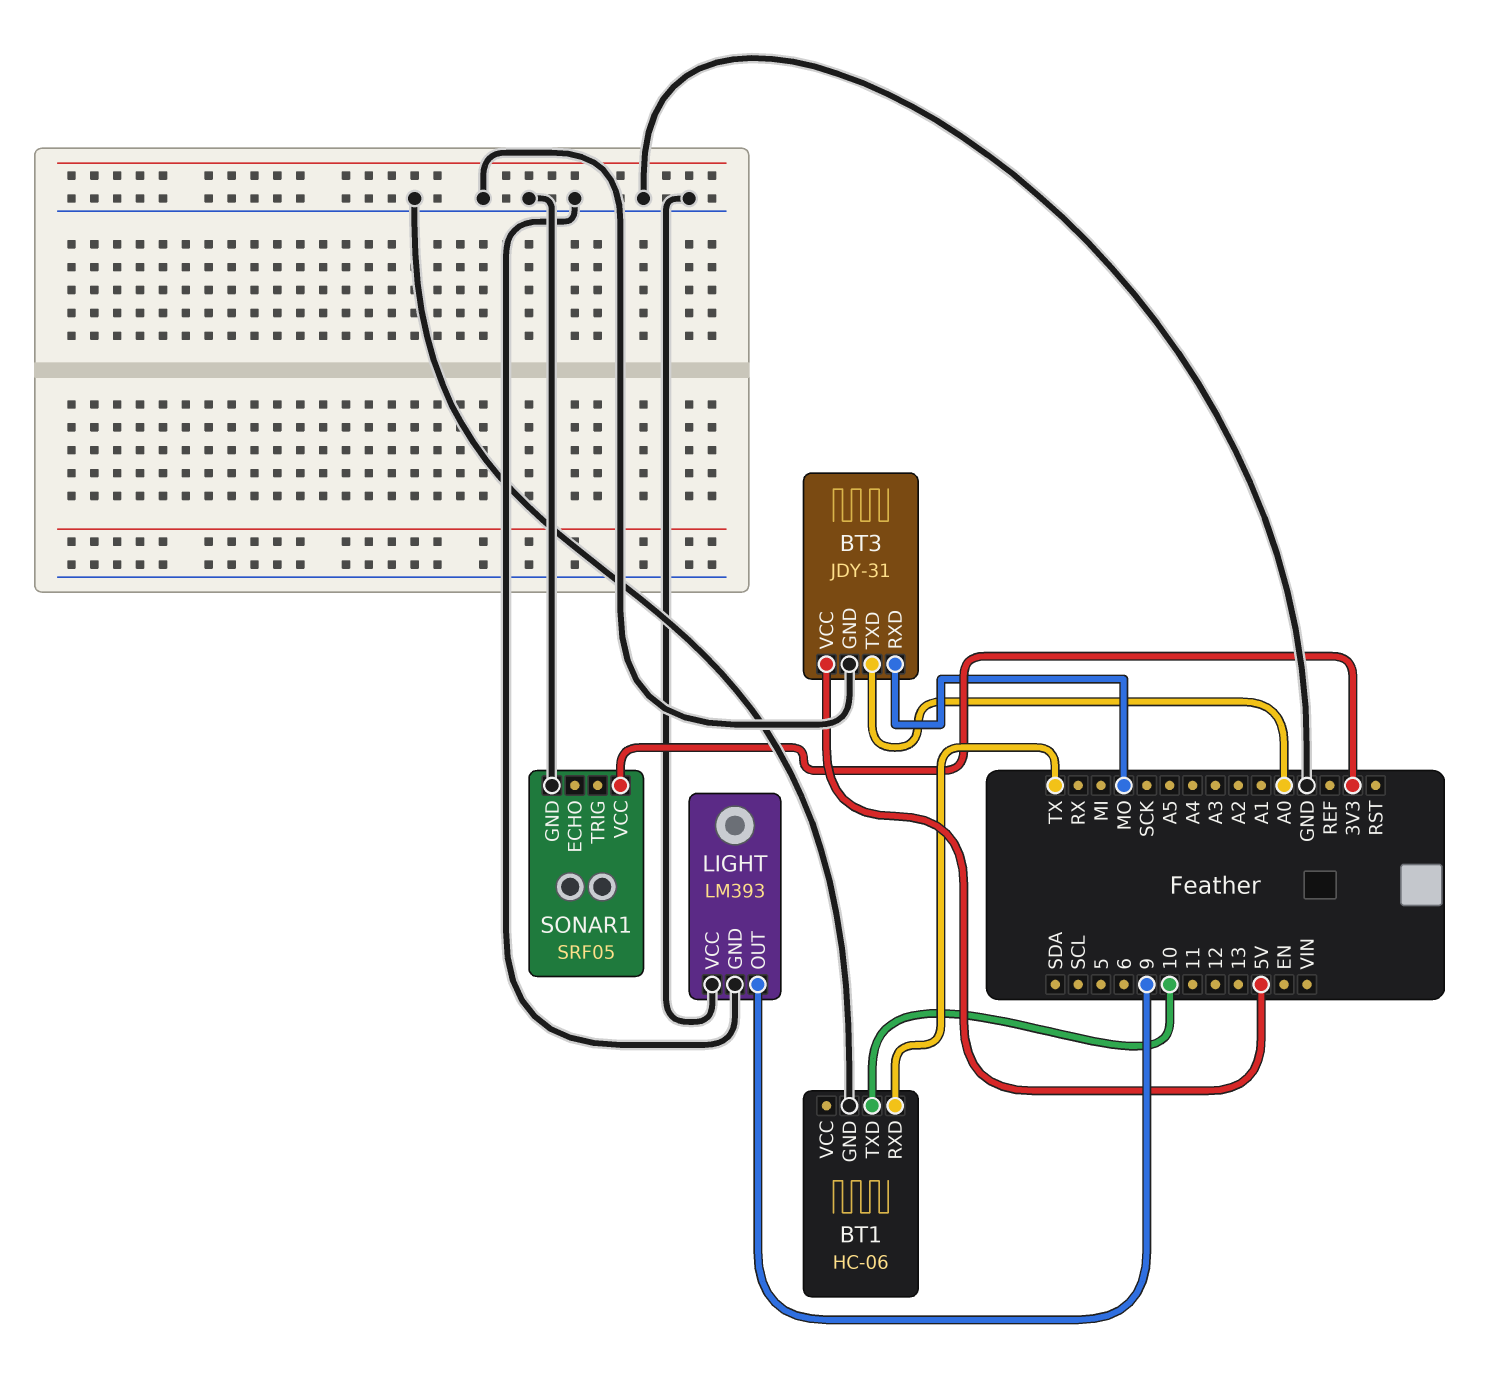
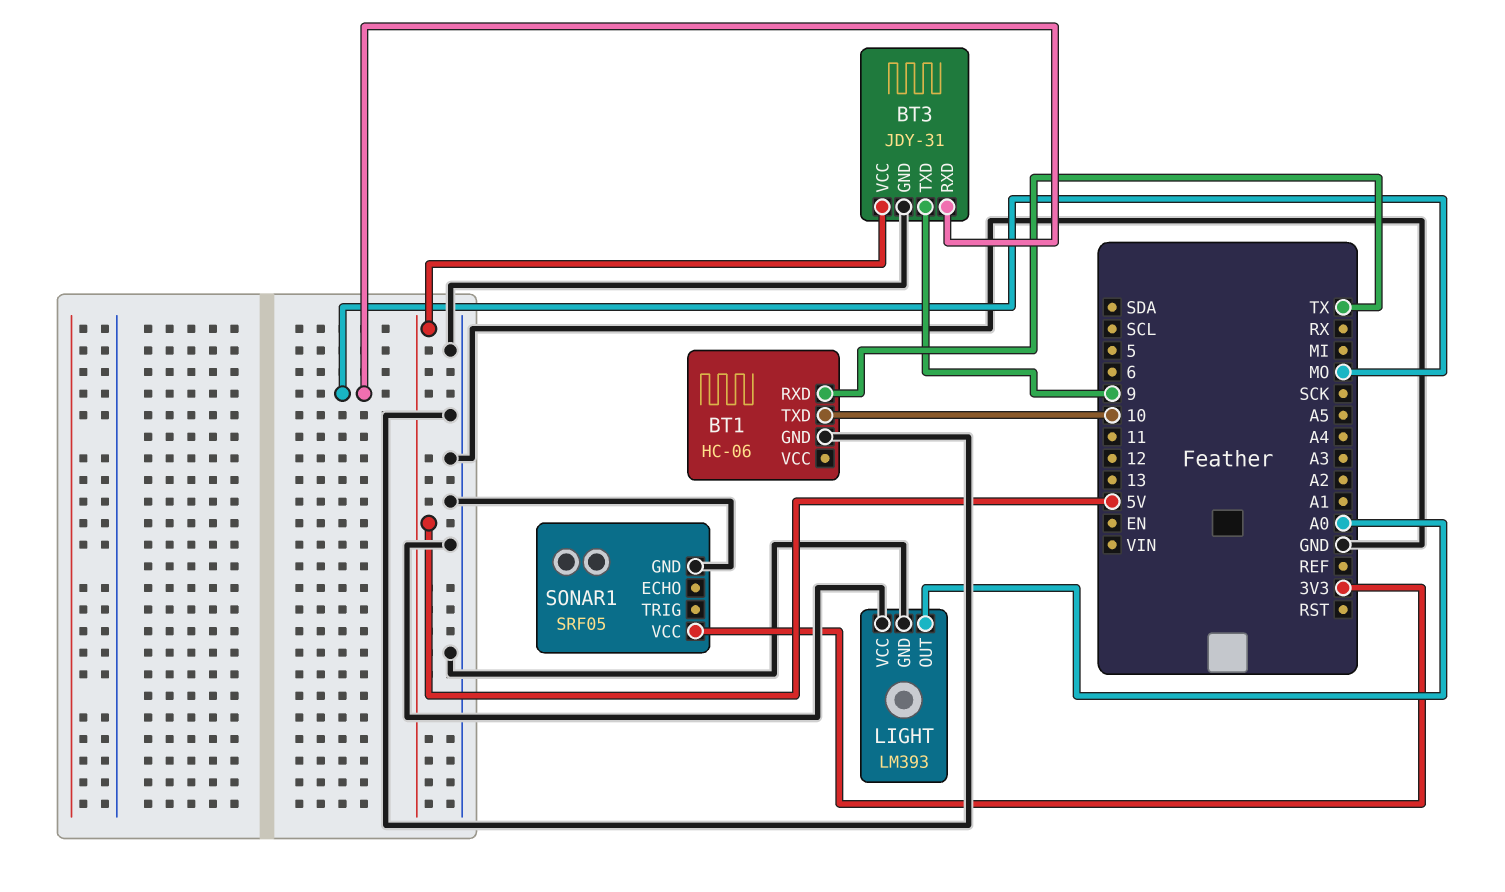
BT3 pin TXD: A0 -> 9
LIGHT pin OUT: 9 -> A0

